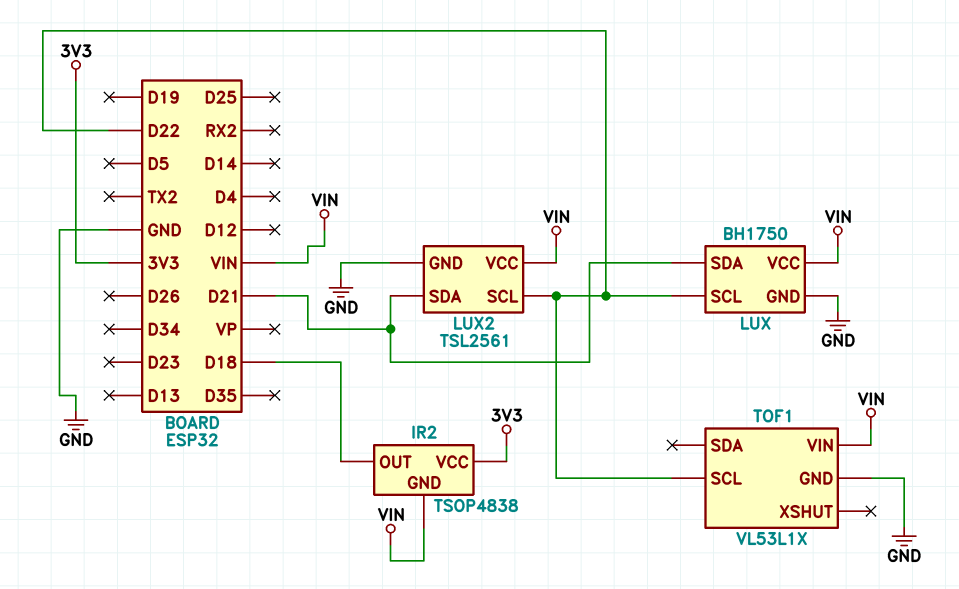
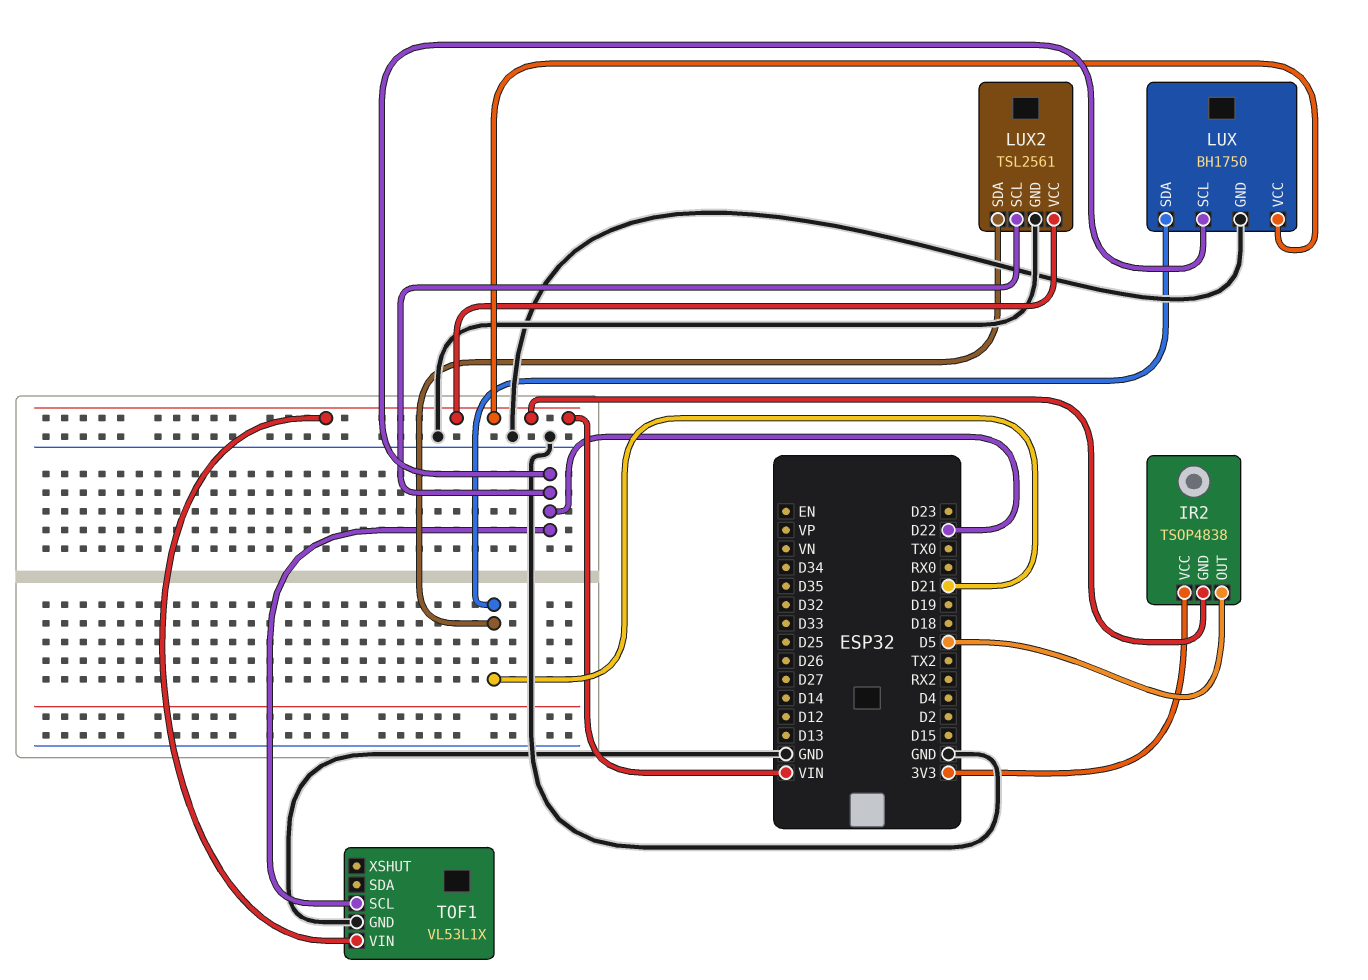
IR2 pin OUT: D18 -> D5

